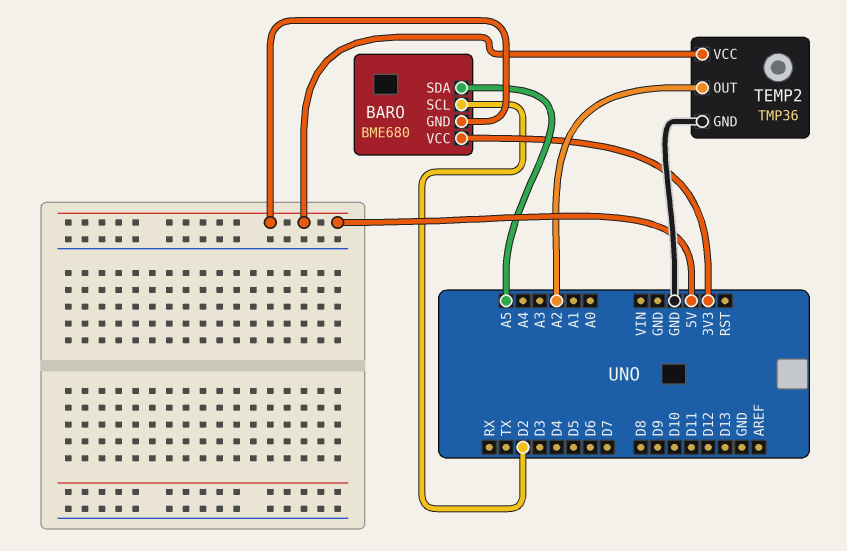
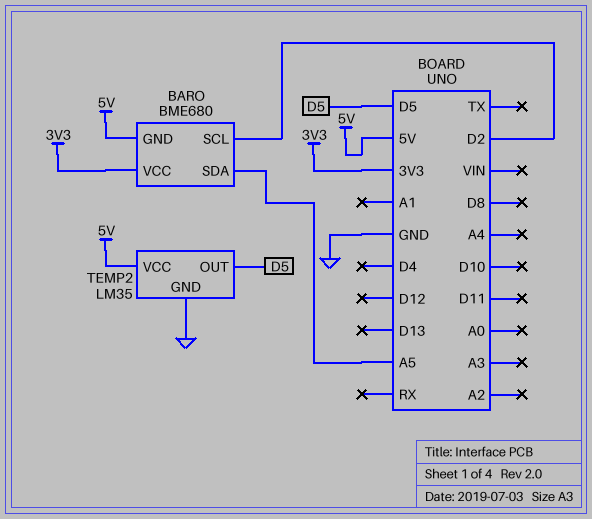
TEMP2: TMP36 -> LM35
TEMP2 pin OUT: A2 -> D5

